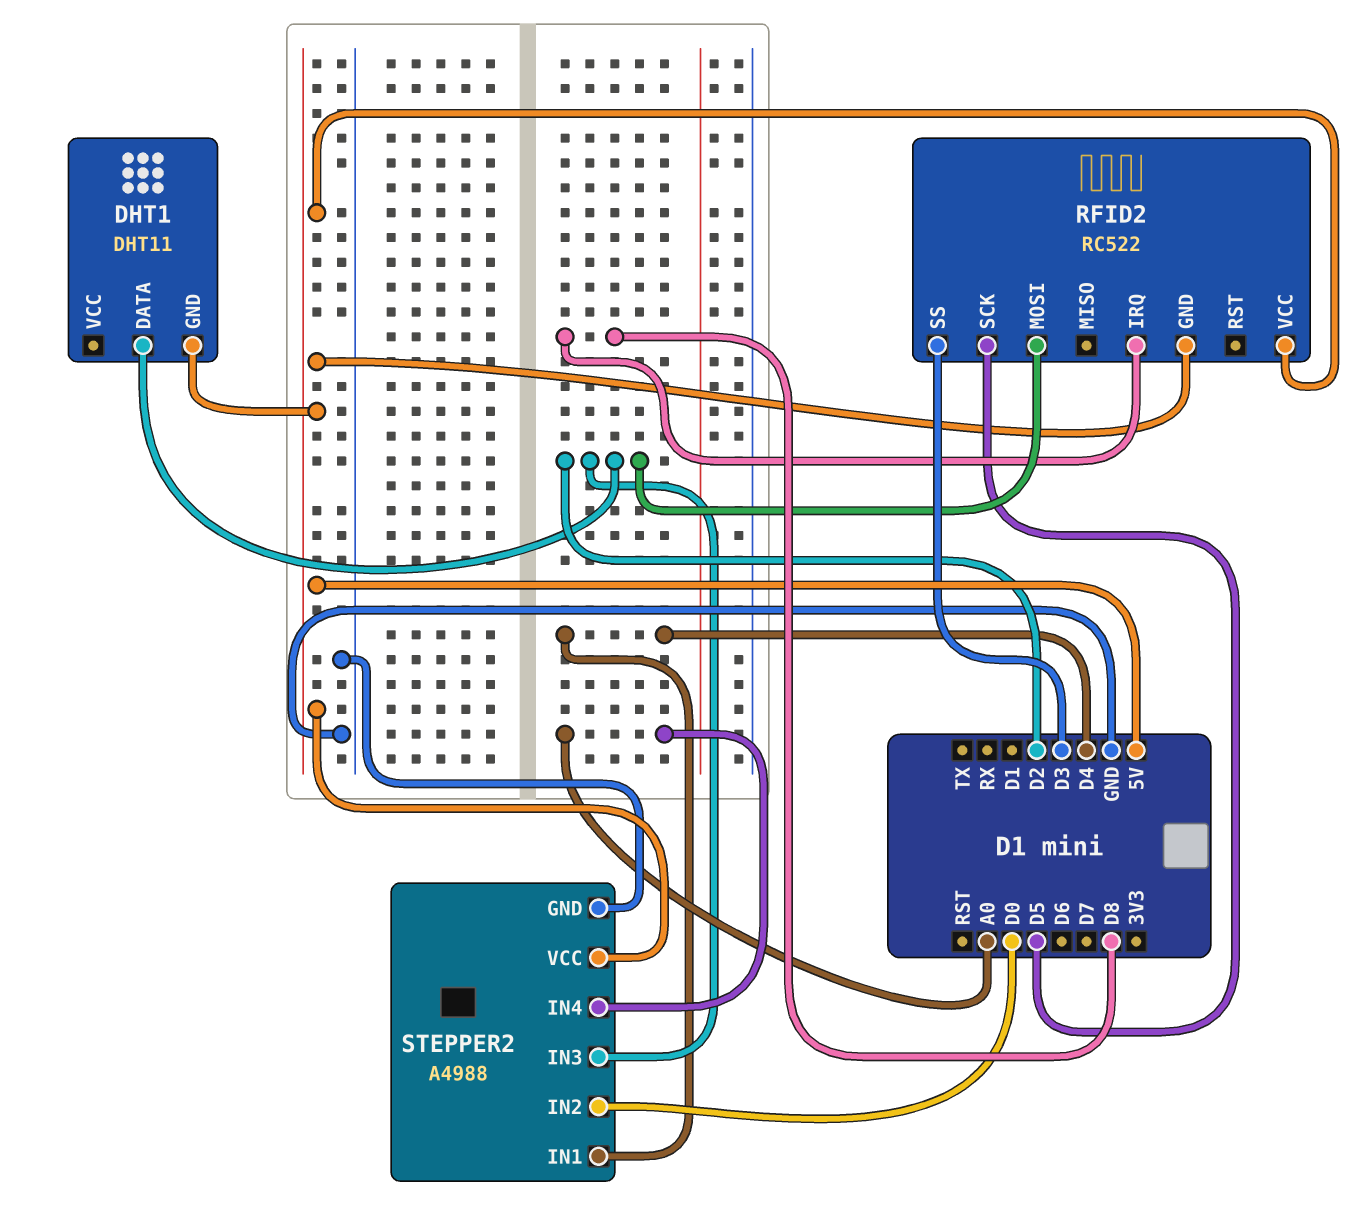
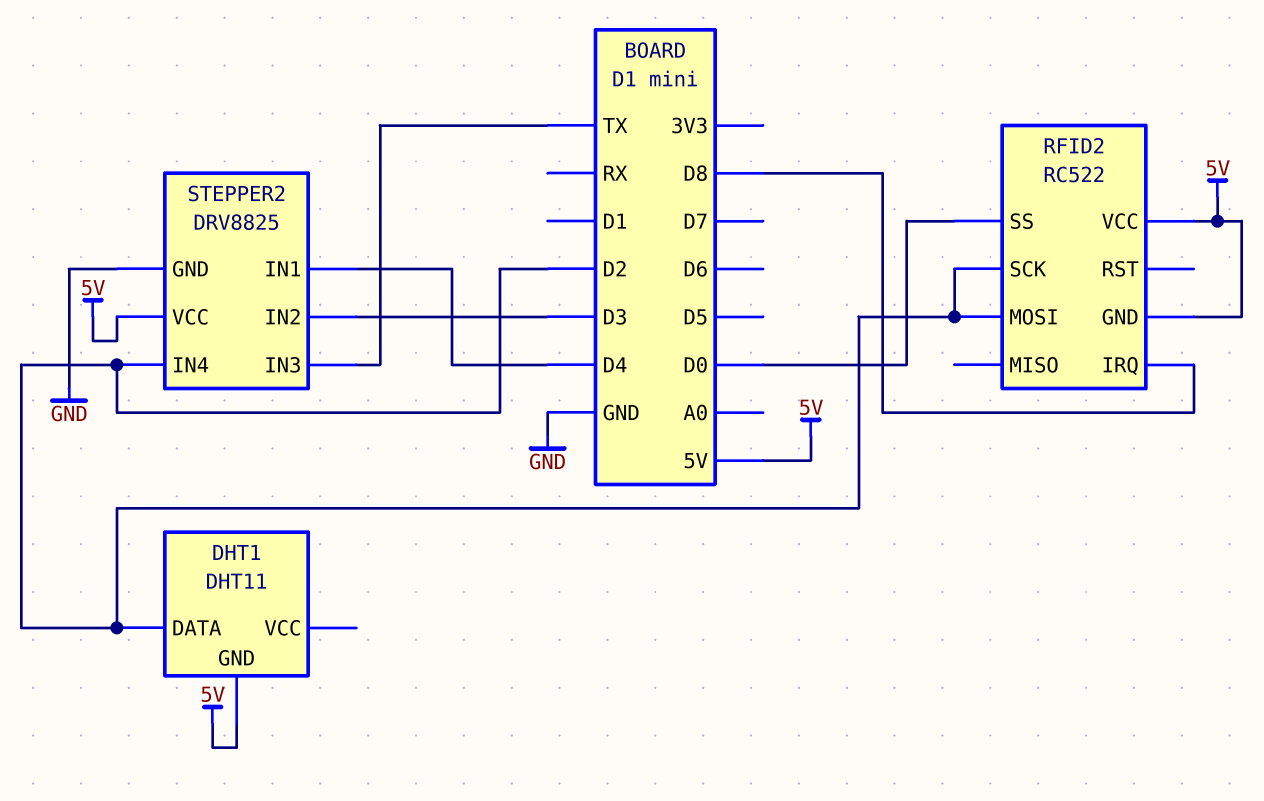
RFID2 pin SCK: D5 -> D2
RFID2 pin SS: D3 -> D0
STEPPER2: A4988 -> DRV8825
STEPPER2 pin IN2: D0 -> D3
STEPPER2 pin IN3: D2 -> TX
STEPPER2 pin IN4: A0 -> D2

